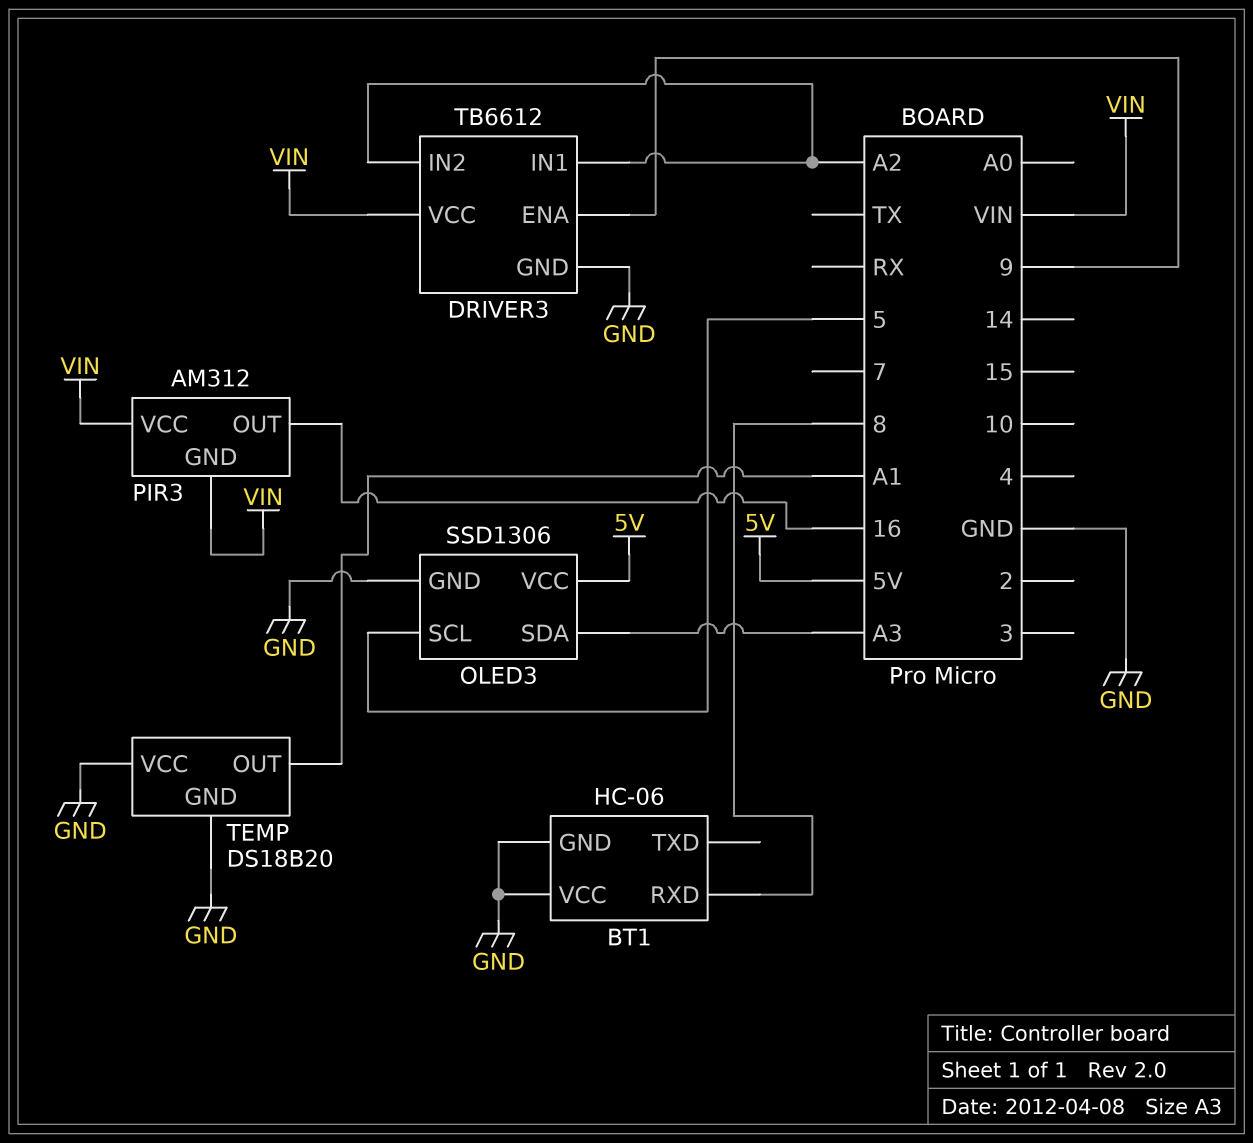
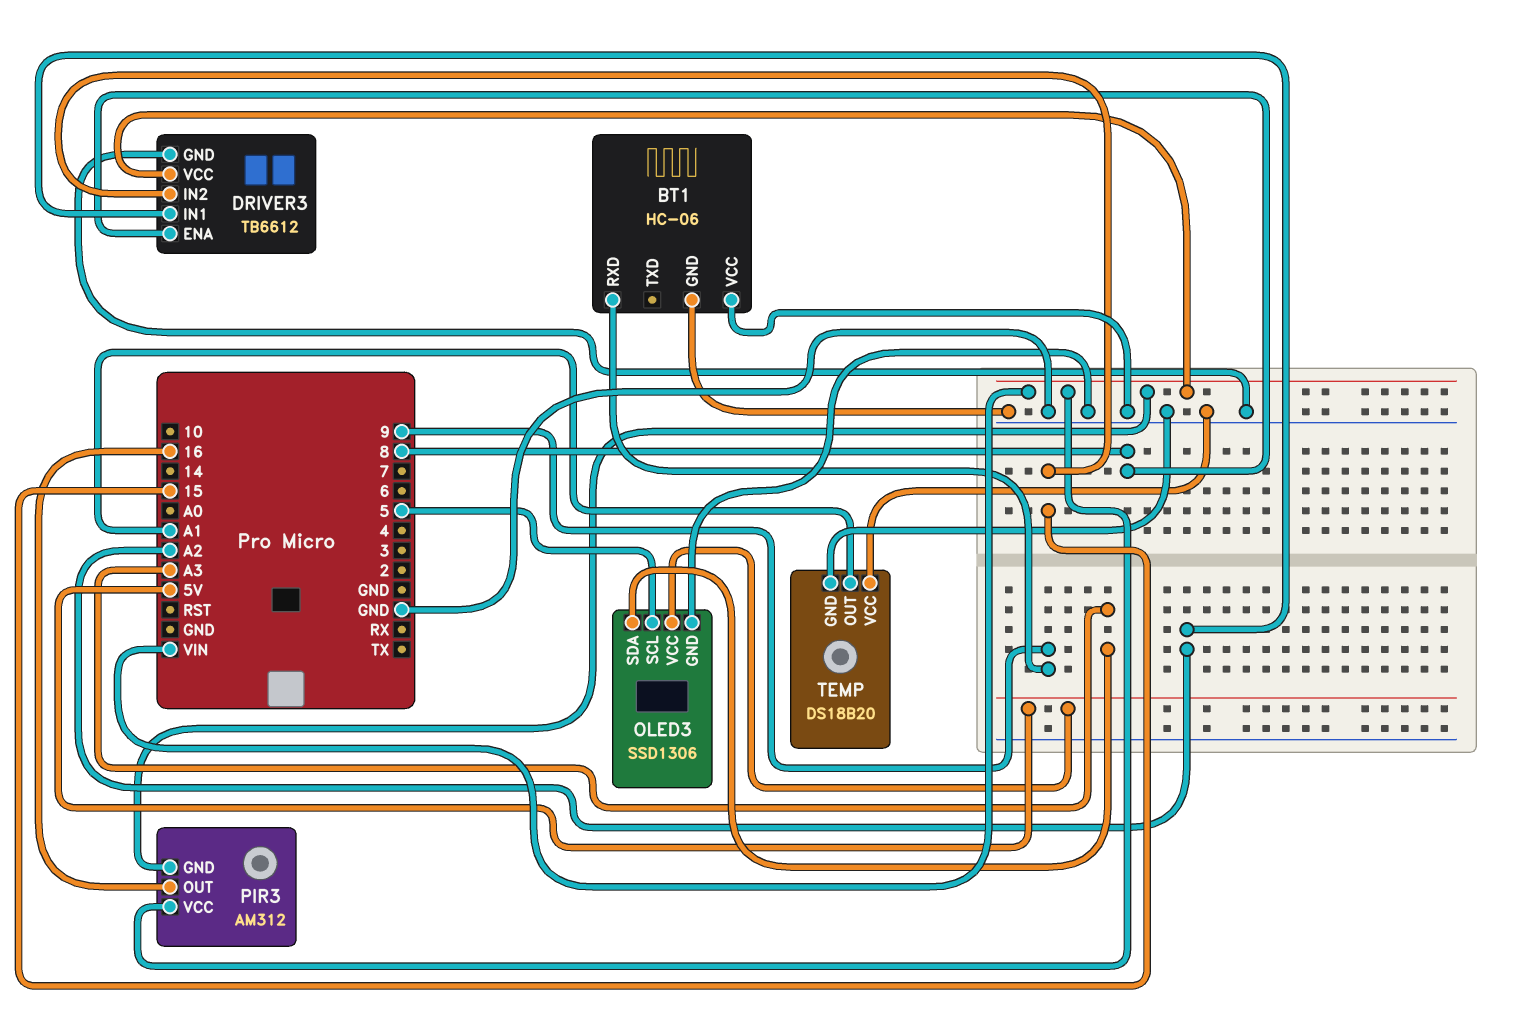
BT1 pin RXD: 8 -> 9
DRIVER3 pin ENA: 9 -> 8
DRIVER3 pin IN2: A2 -> 15

